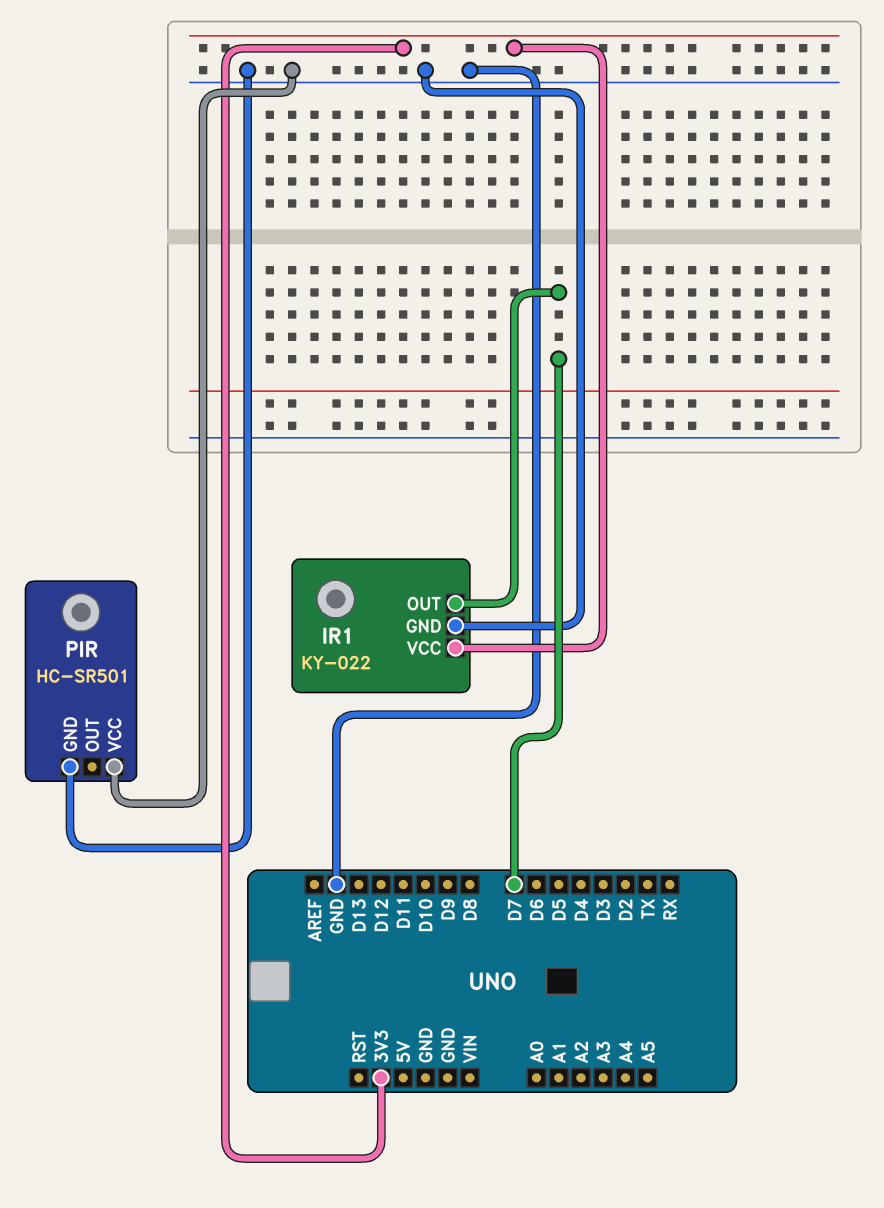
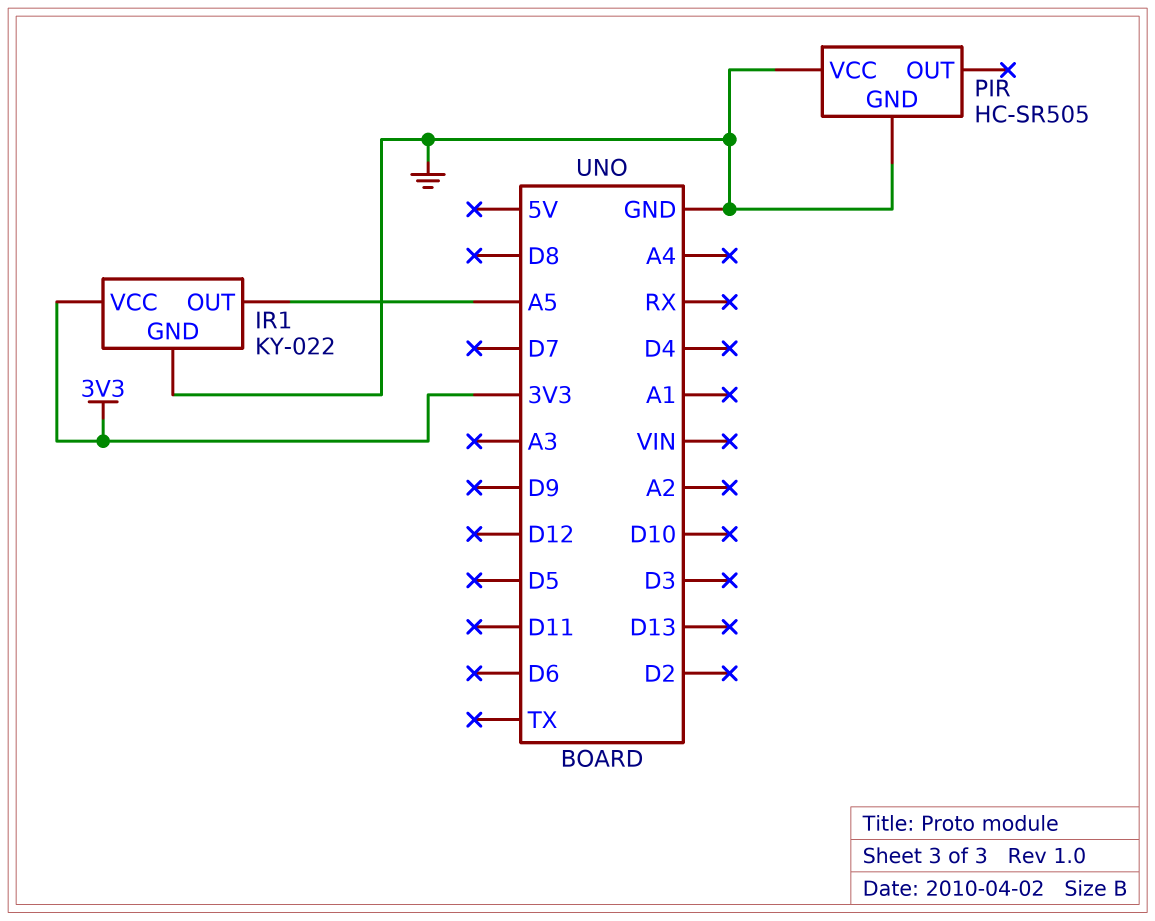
IR1 pin OUT: D7 -> A5
PIR: HC-SR501 -> HC-SR505

